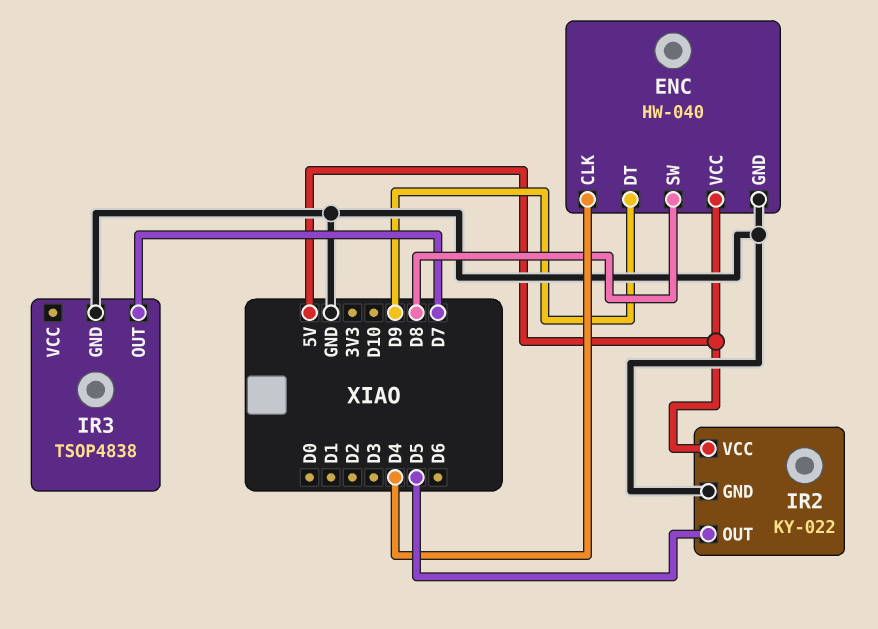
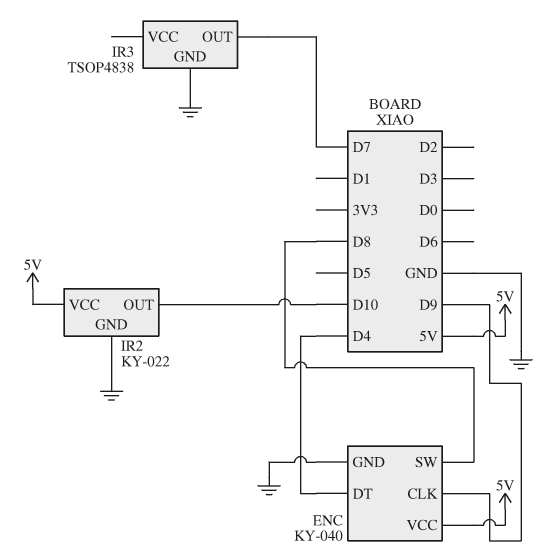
ENC: HW-040 -> KY-040
ENC pin CLK: D4 -> D9
ENC pin DT: D9 -> D4
IR2 pin OUT: D5 -> D10

